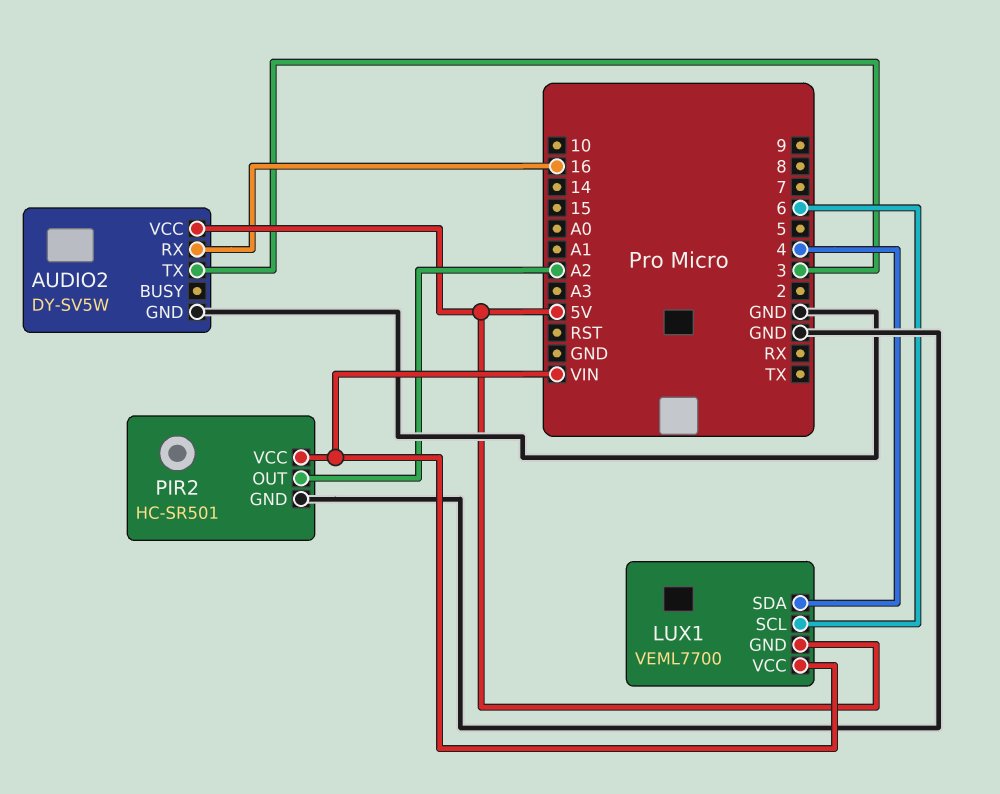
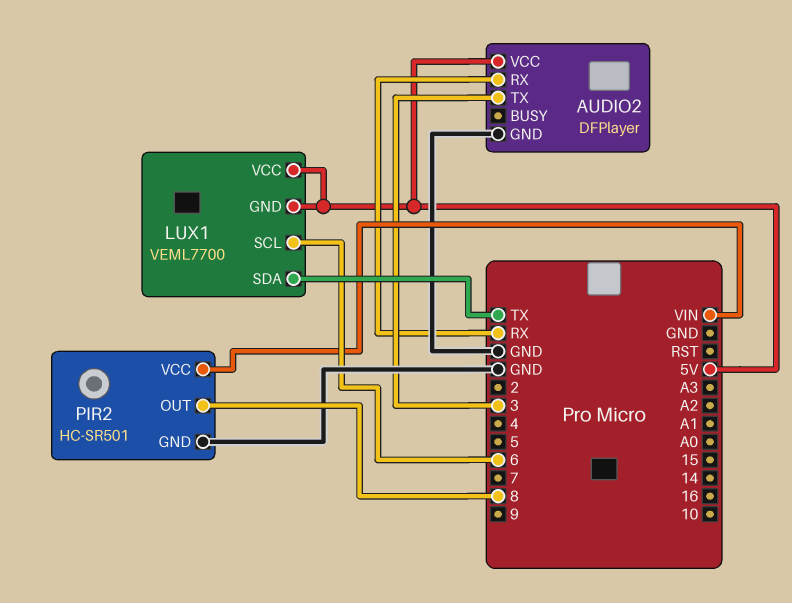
AUDIO2: DY-SV5W -> DFPlayer
AUDIO2 pin RX: 16 -> RX
LUX1 pin SDA: 4 -> TX
LUX1 pin VCC: VIN -> 5V
PIR2 pin OUT: A2 -> 8

